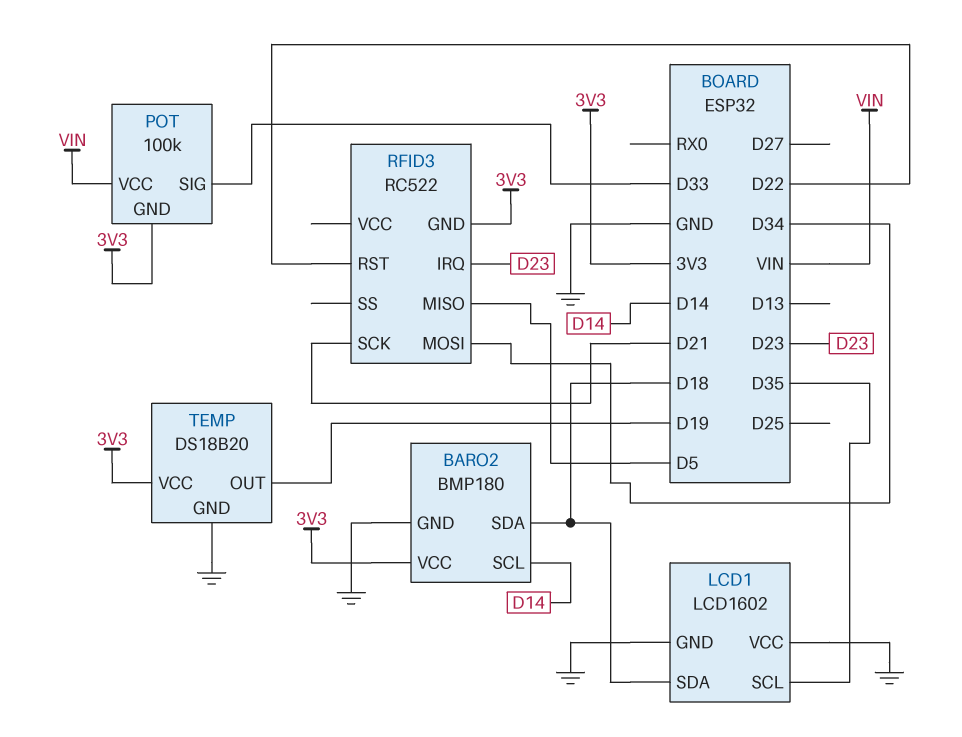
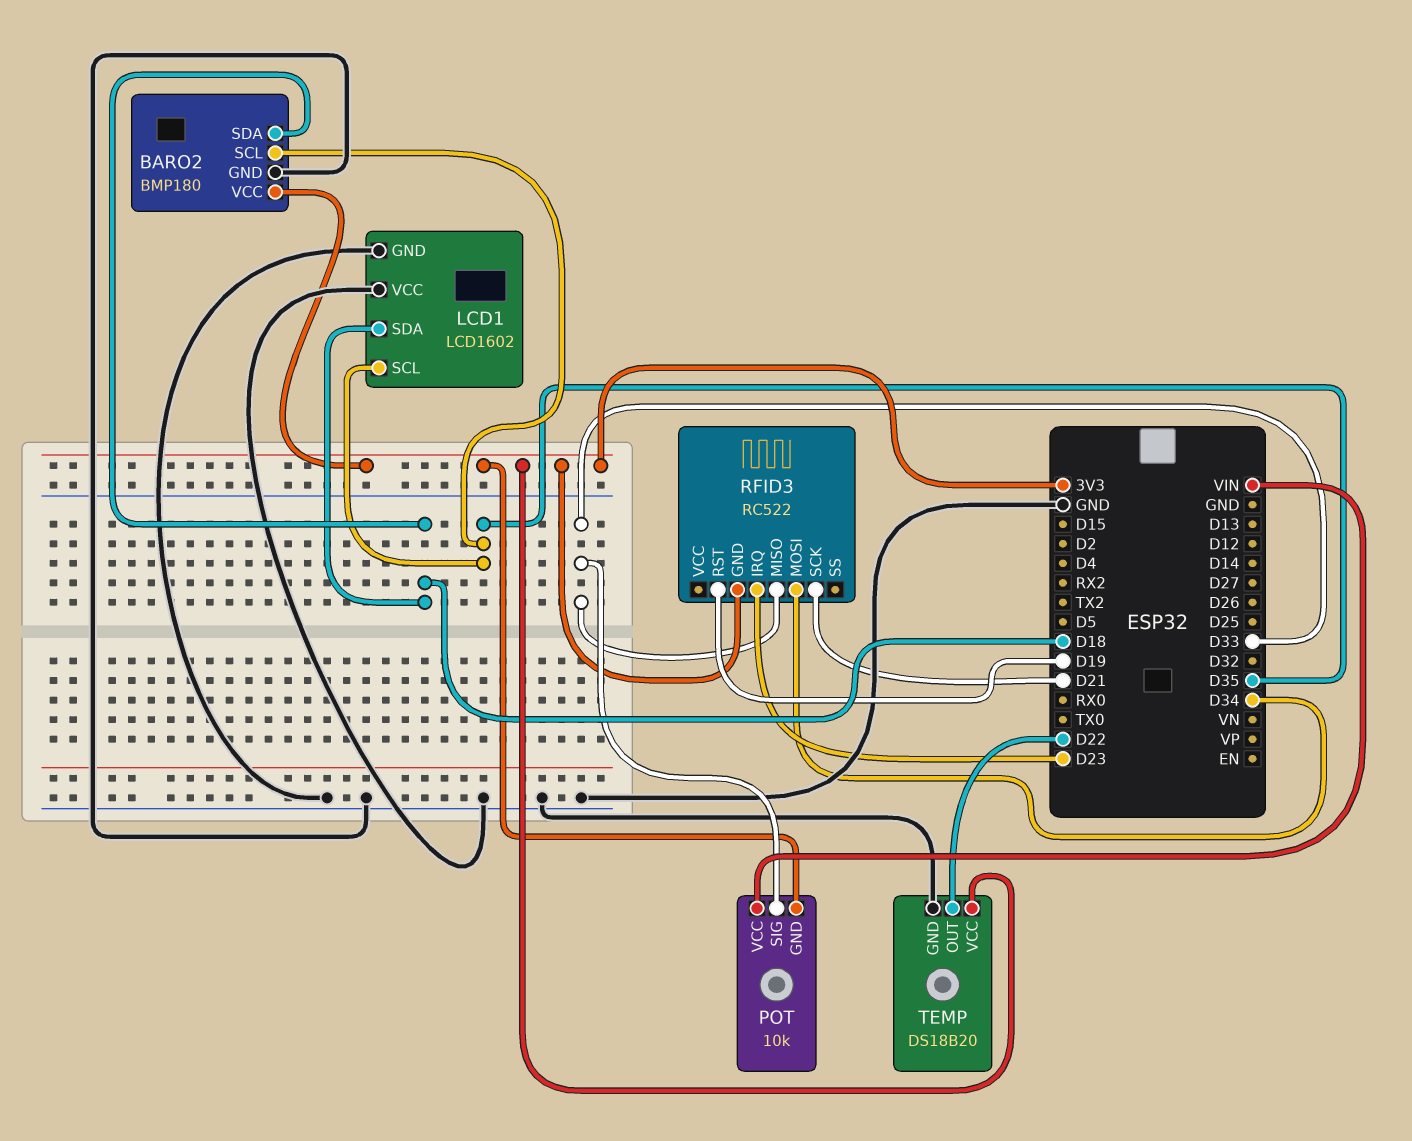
BARO2 pin SCL: D14 -> D35
POT: 100k -> 10k
RFID3 pin MISO: D5 -> D33
RFID3 pin RST: D22 -> D19
TEMP pin OUT: D19 -> D22

